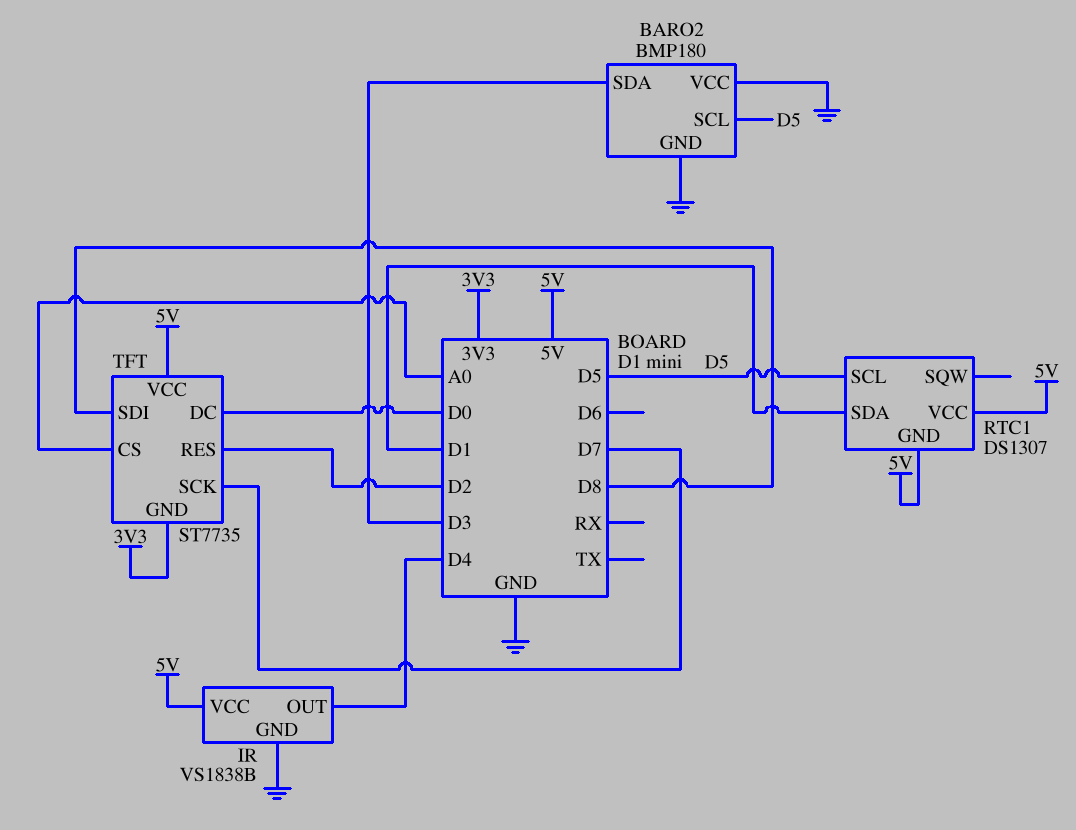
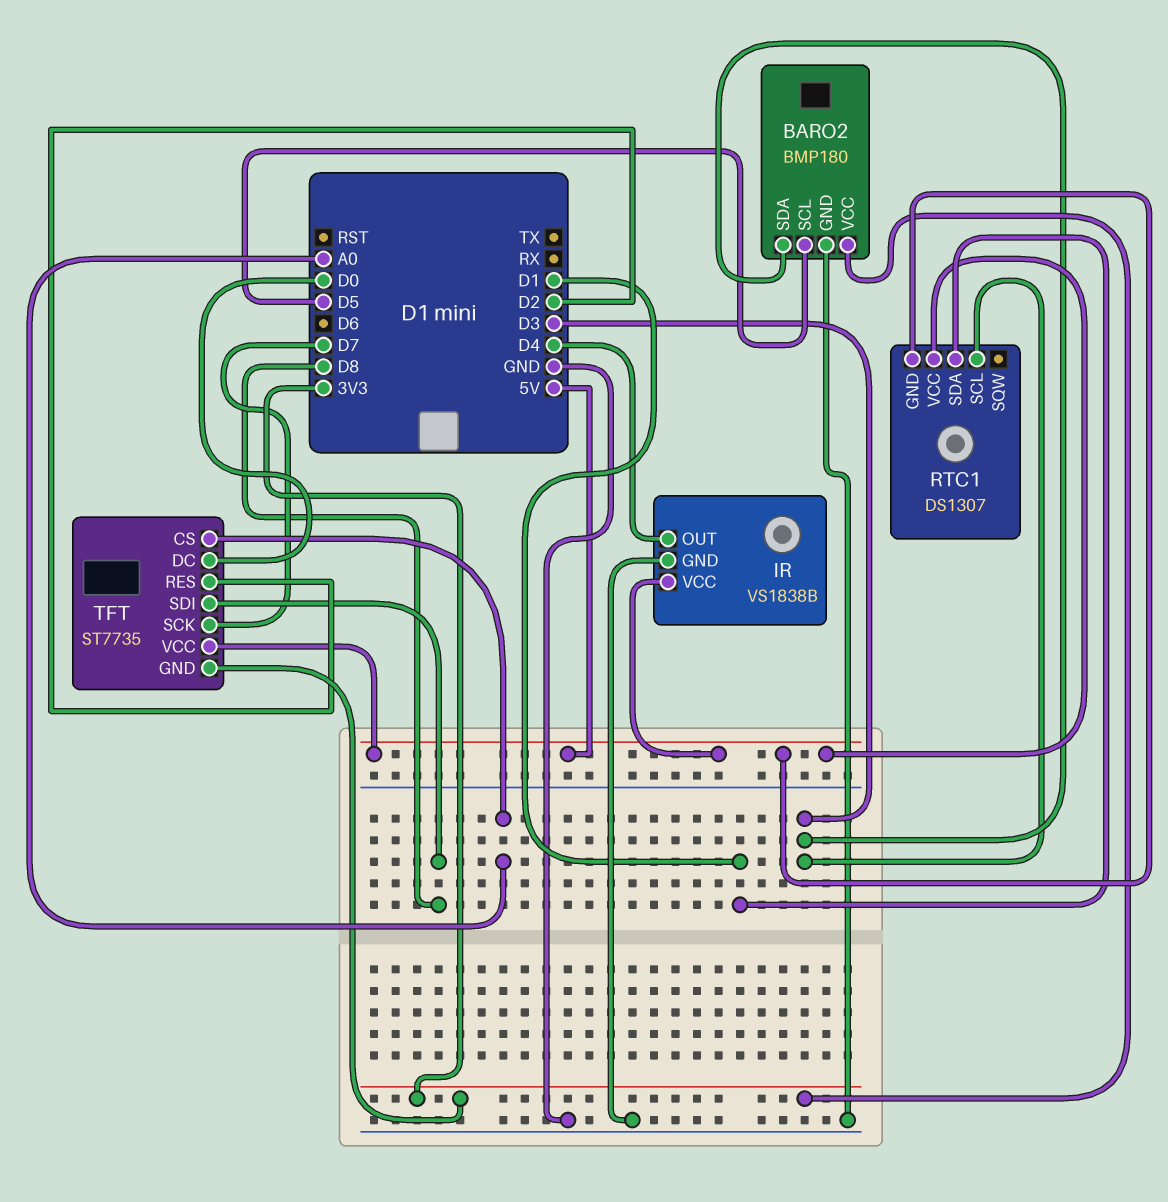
BARO2 pin VCC: GND -> 3V3
RTC1 pin SCL: D5 -> D3

